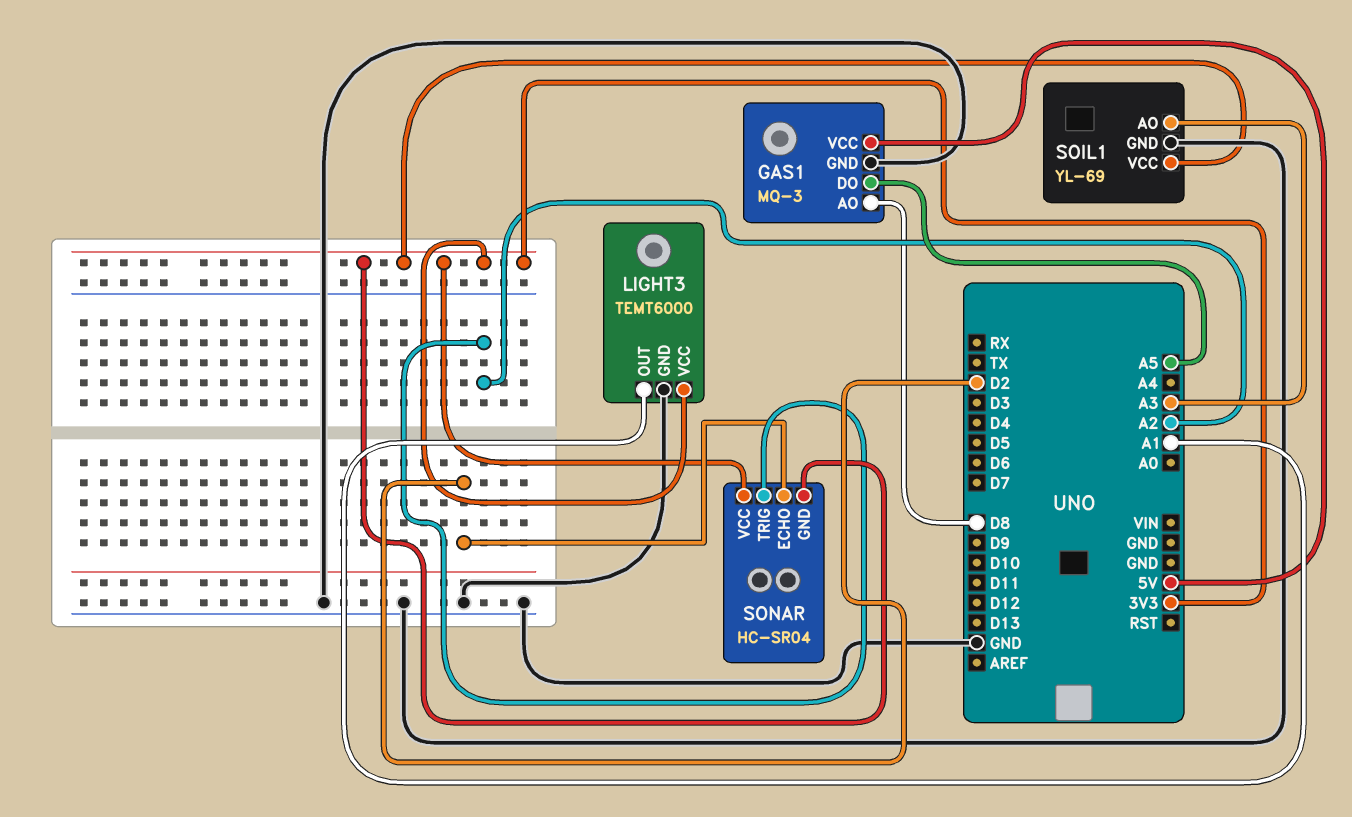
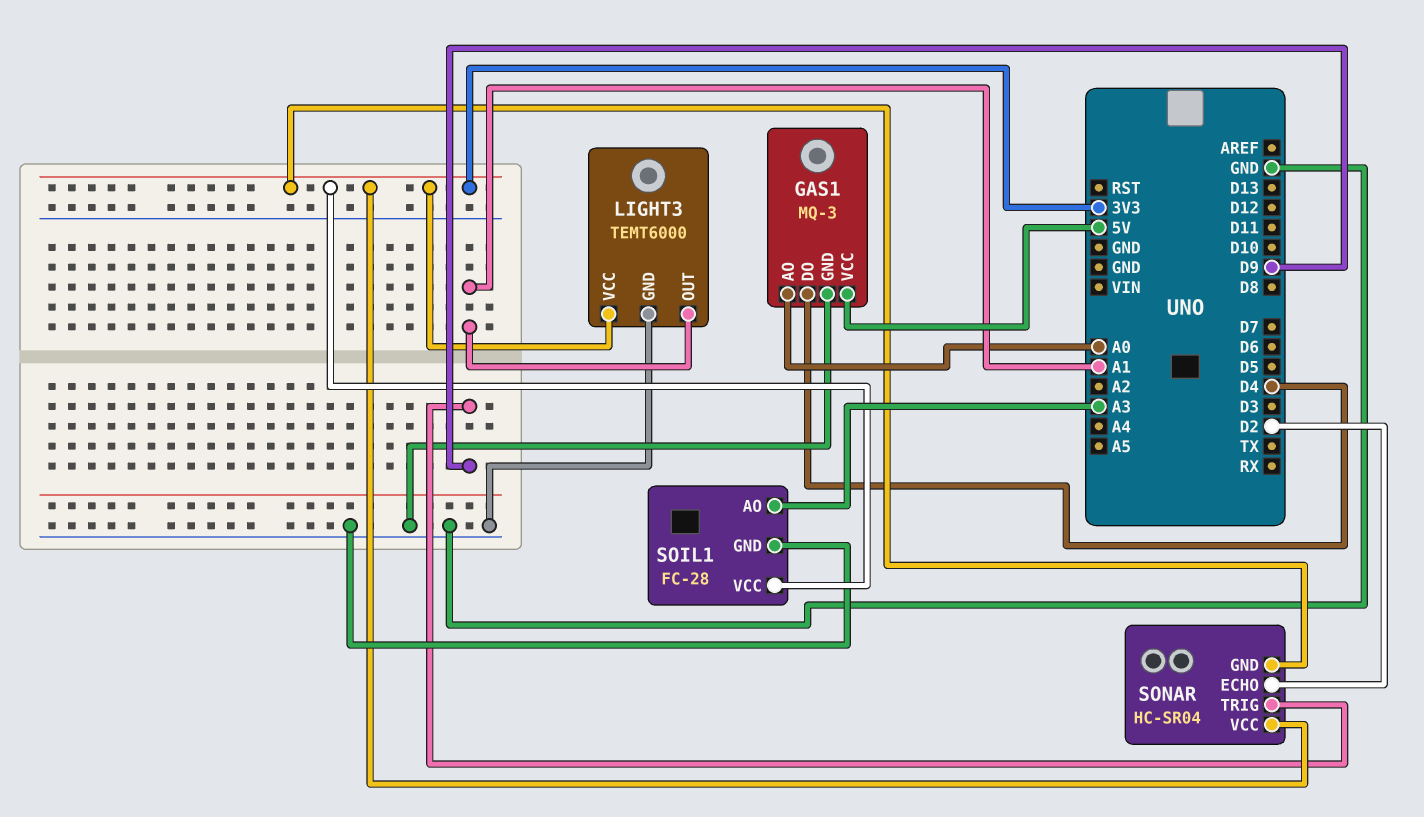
GAS1 pin AO: D8 -> A0
GAS1 pin DO: A5 -> D4
SOIL1: YL-69 -> FC-28
SONAR pin TRIG: A2 -> D9

